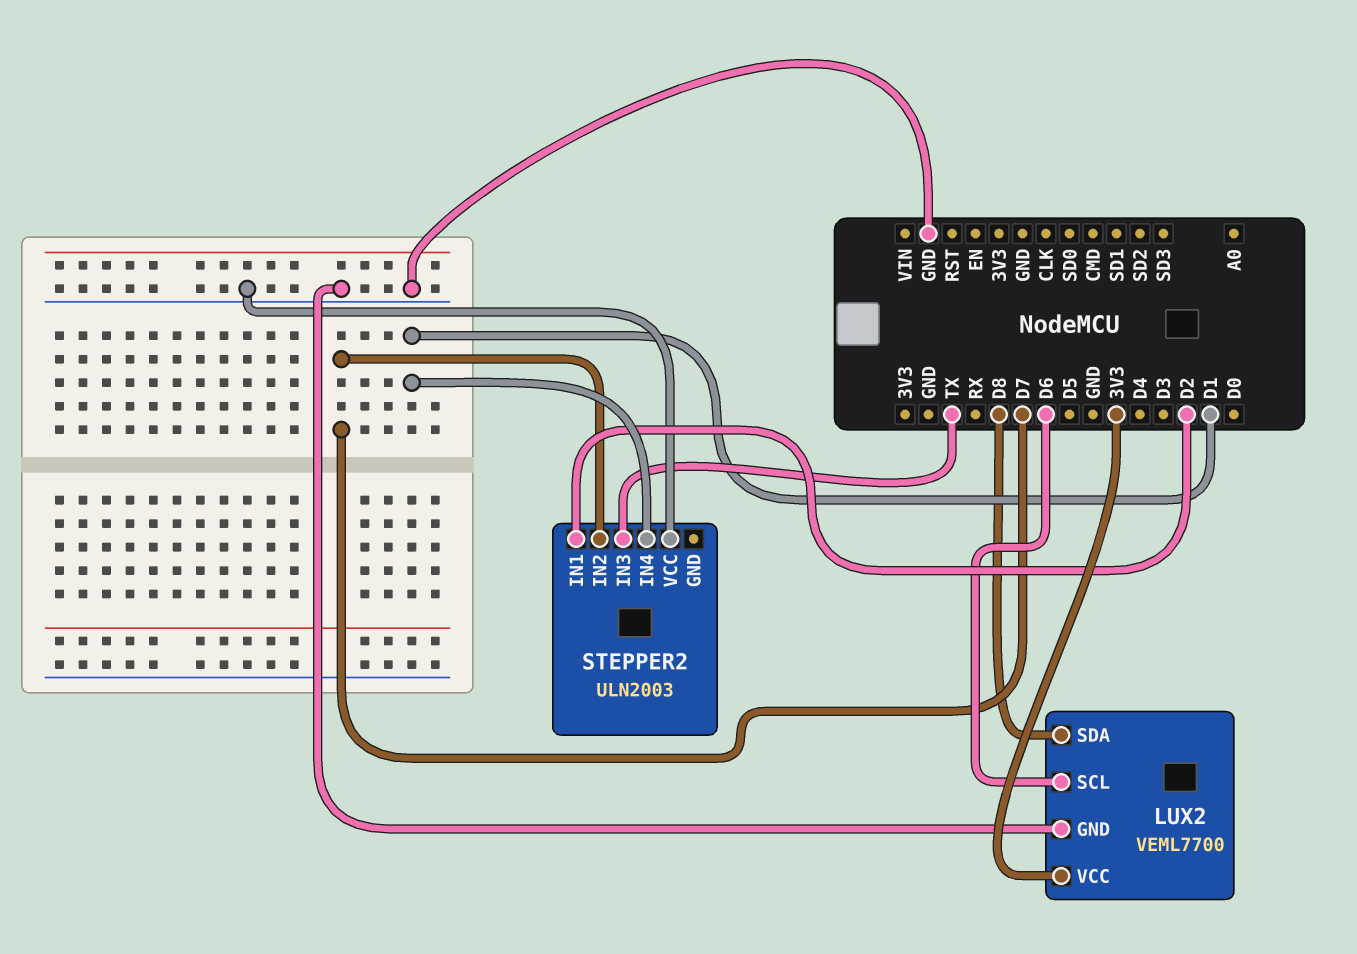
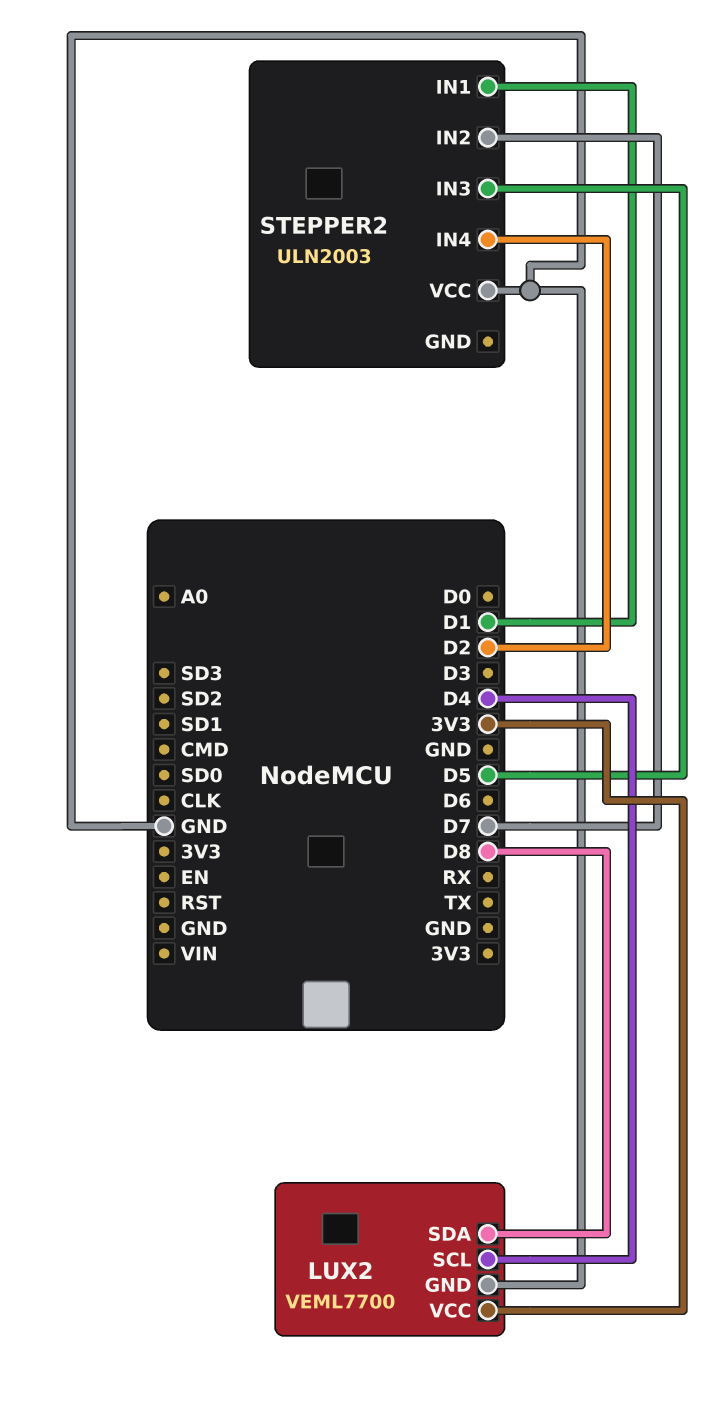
LUX2 pin SCL: D6 -> D4
STEPPER2 pin IN1: D2 -> D1
STEPPER2 pin IN3: TX -> D5
STEPPER2 pin IN4: D1 -> D2

